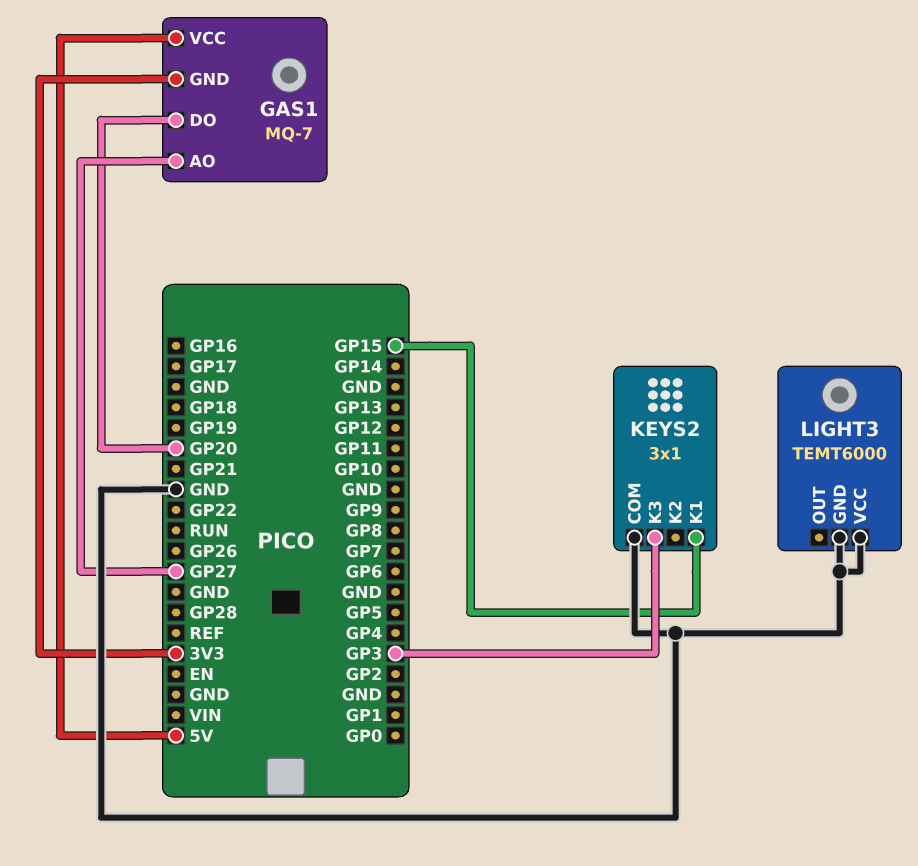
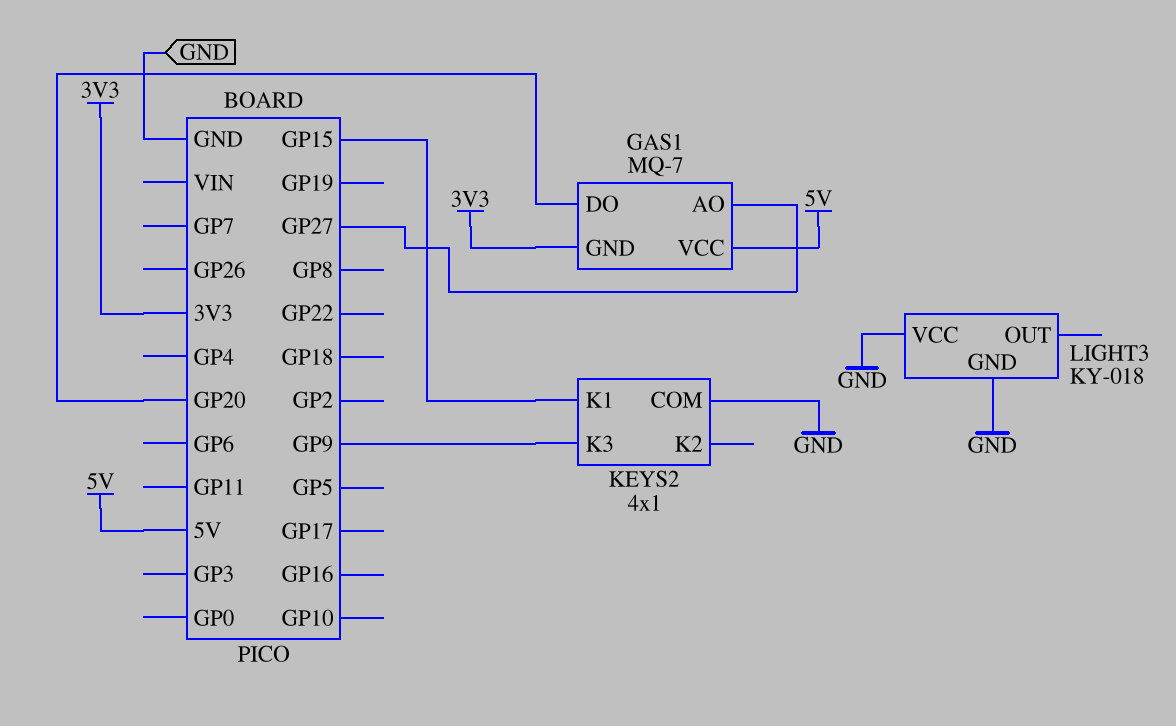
KEYS2: 3x1 -> 4x1
KEYS2 pin K3: GP3 -> GP9
LIGHT3: TEMT6000 -> KY-018

